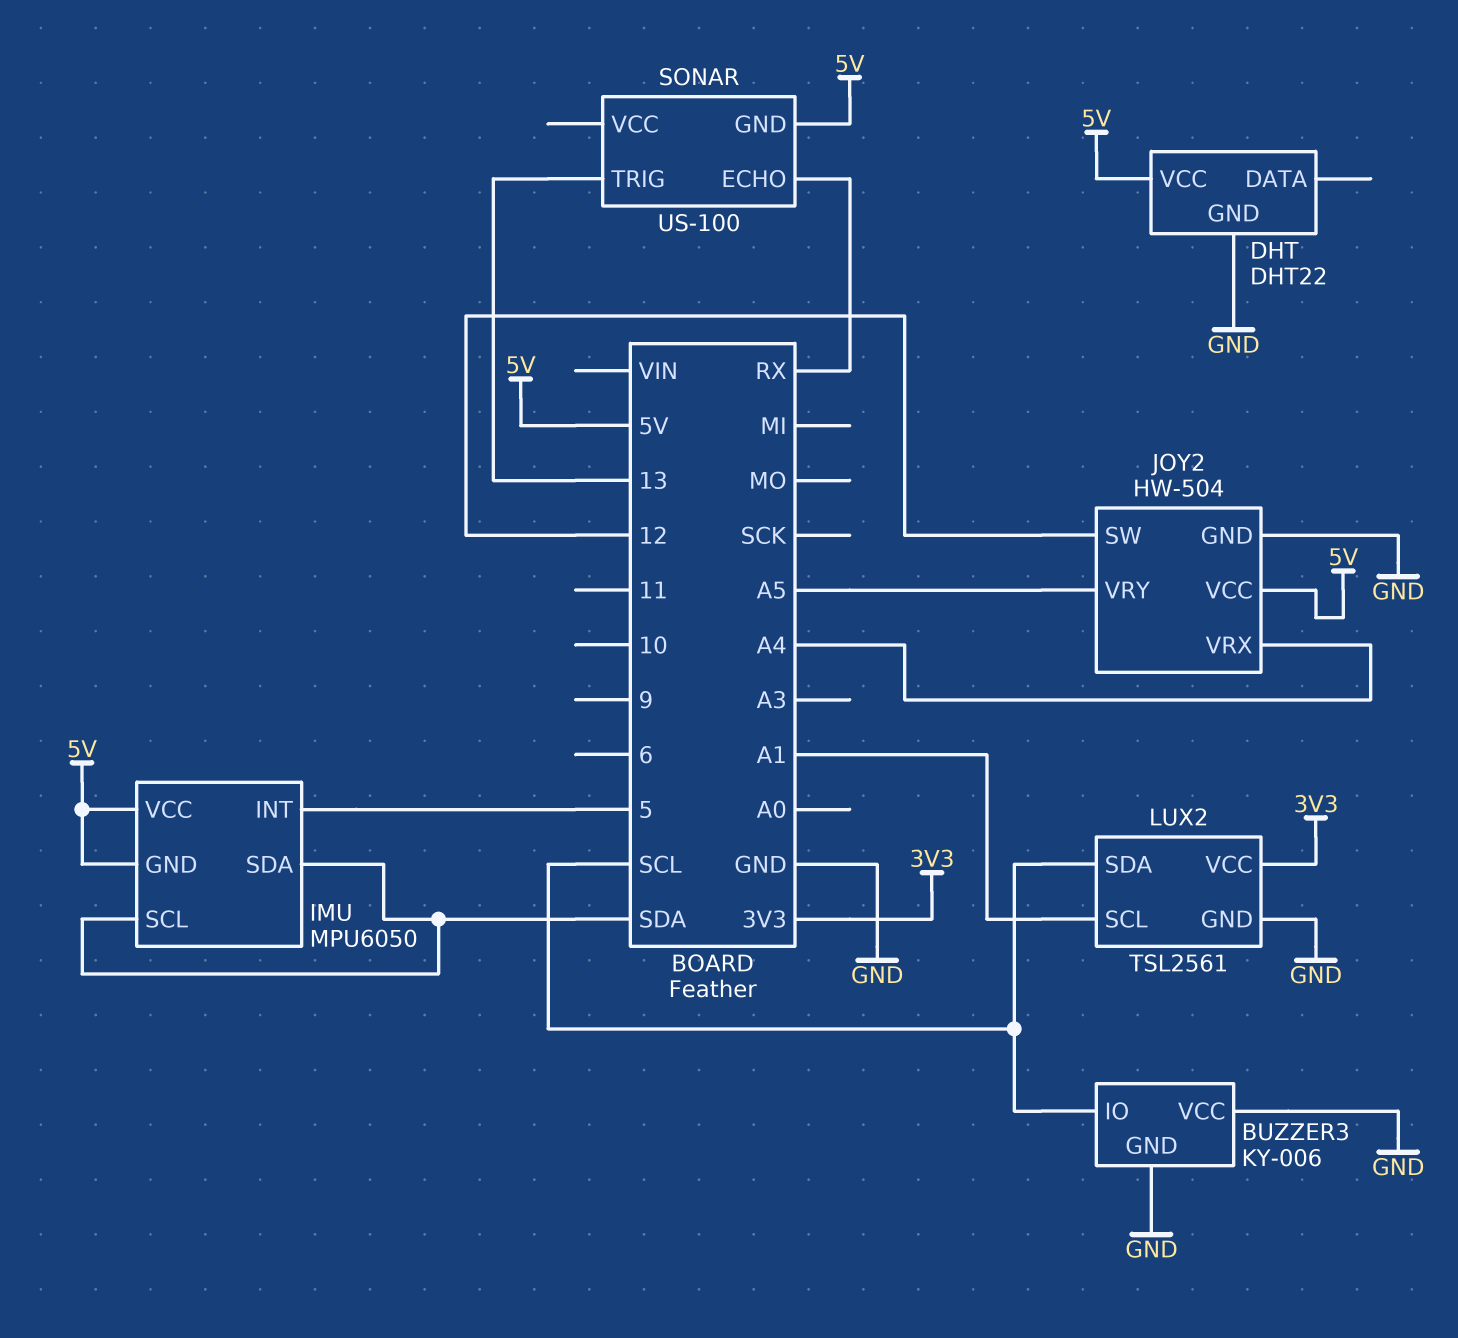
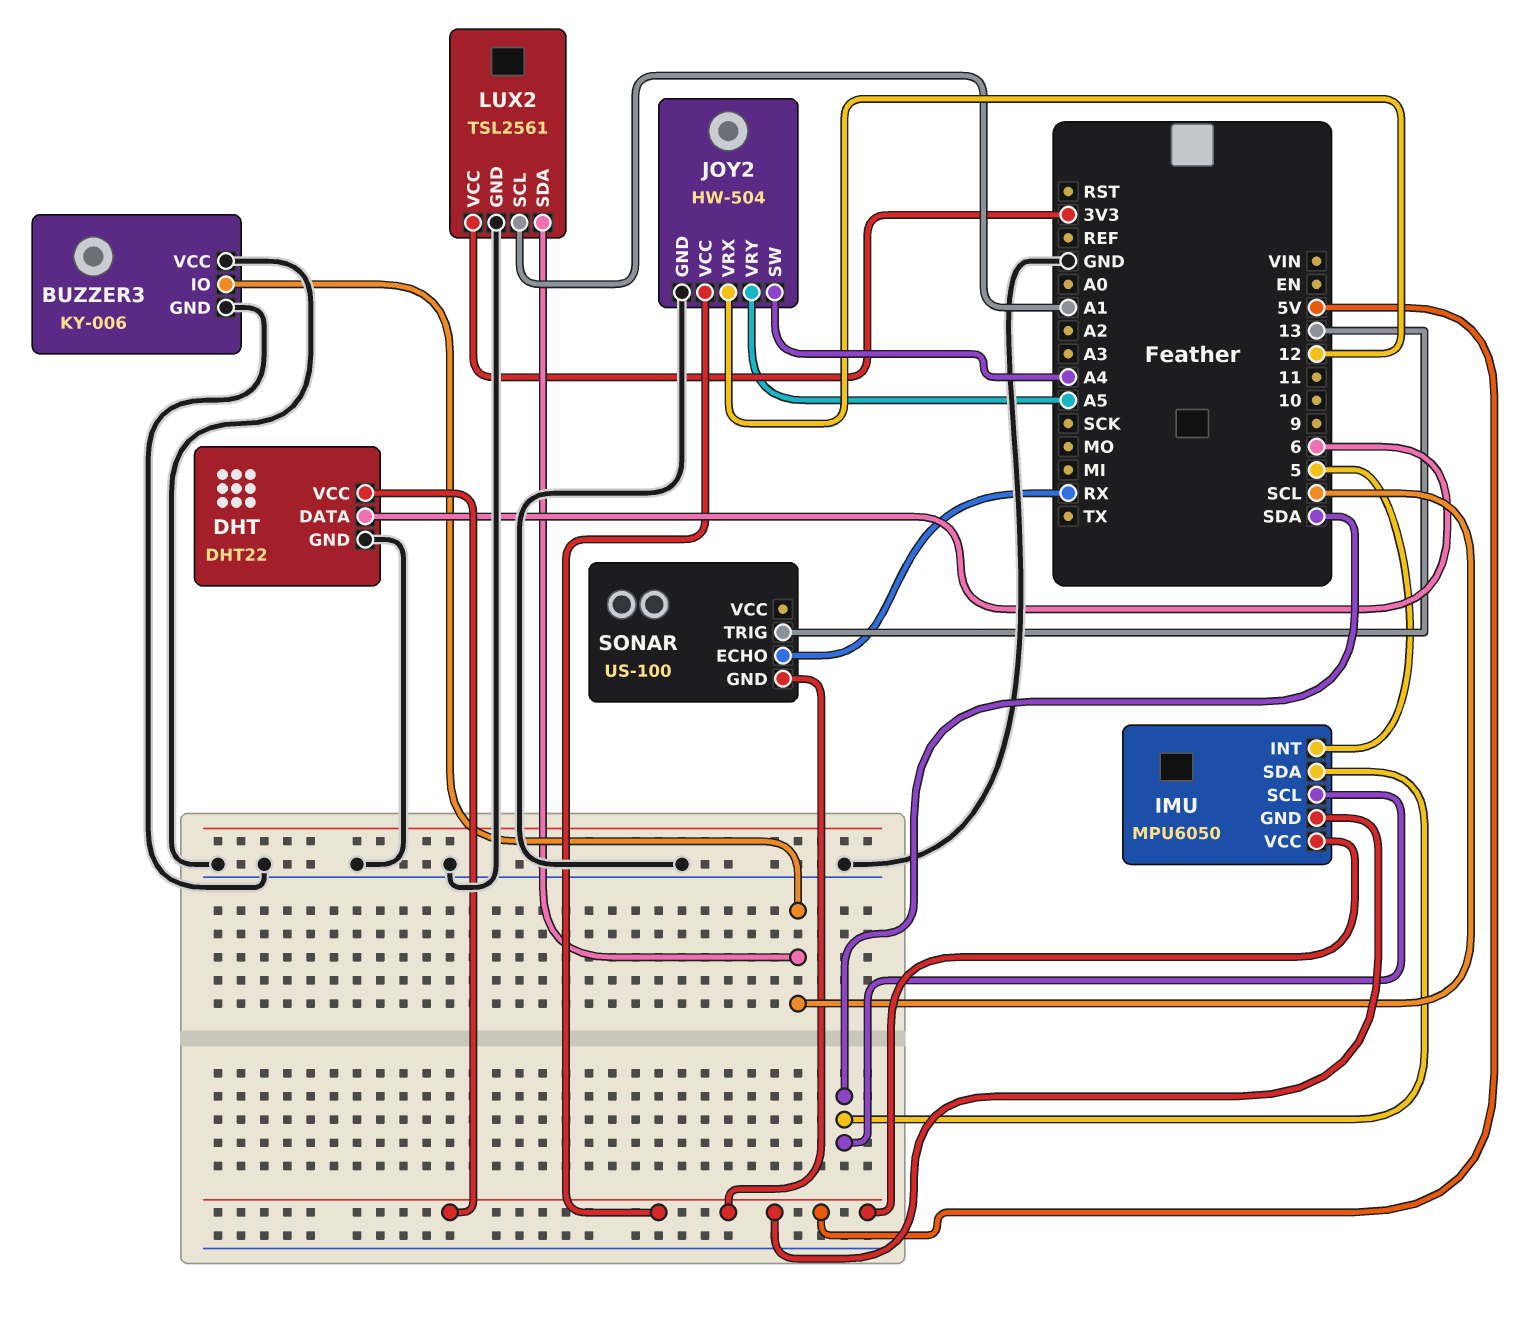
DHT pin DATA: none -> 6
JOY2 pin SW: 12 -> A4
JOY2 pin VRX: A4 -> 12

